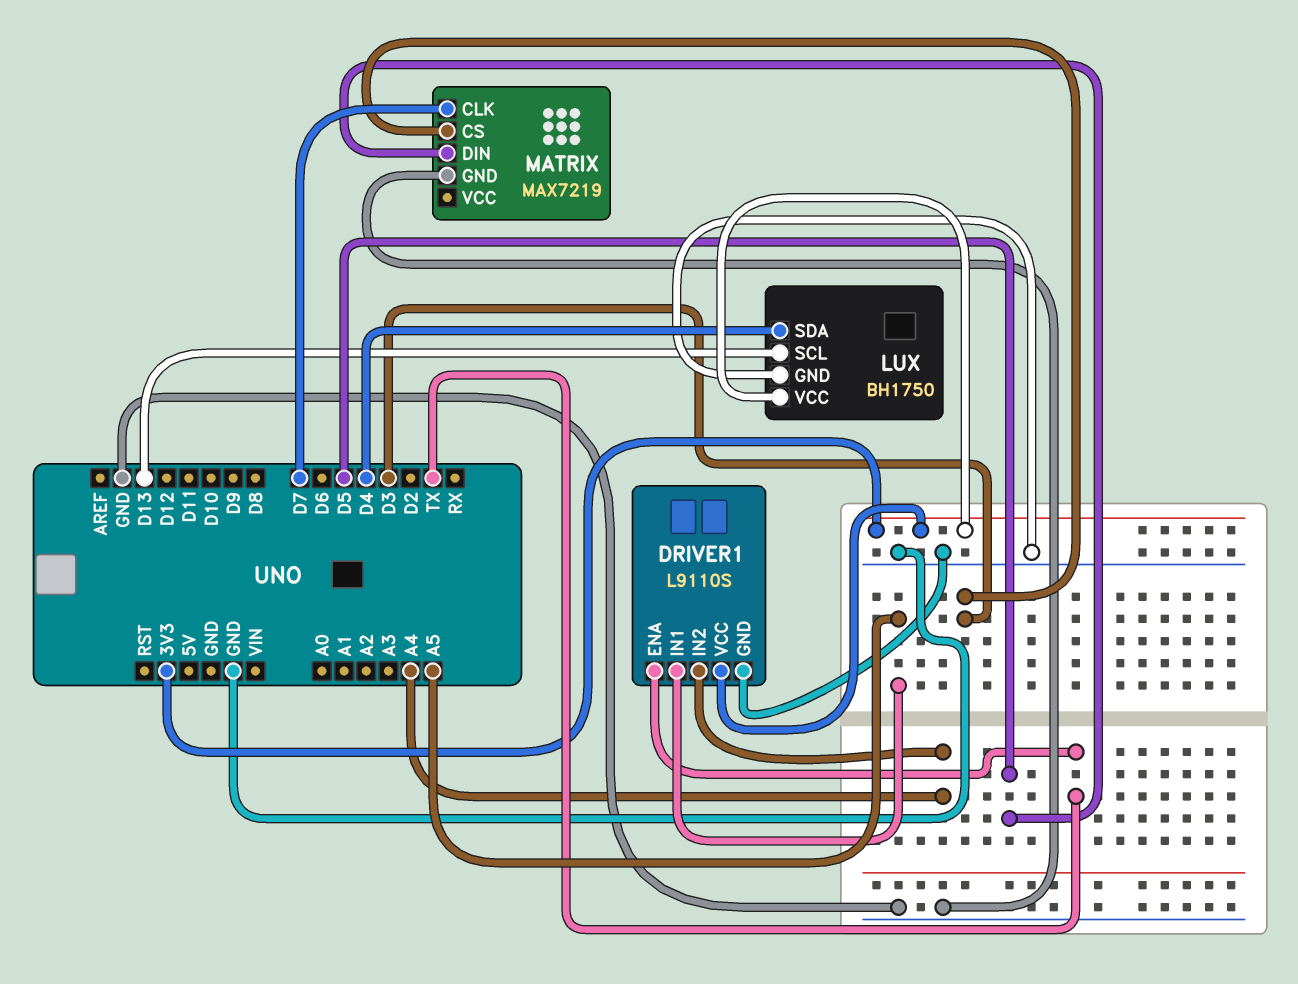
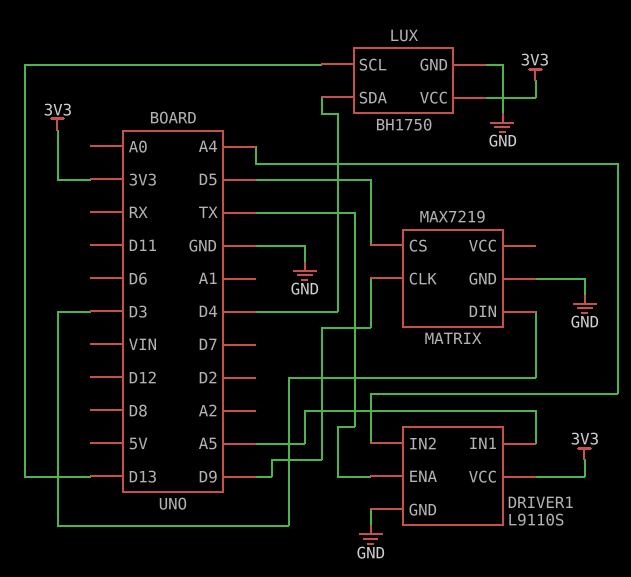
MATRIX pin CLK: D7 -> D9
MATRIX pin CS: D3 -> D5
MATRIX pin DIN: D5 -> D3

